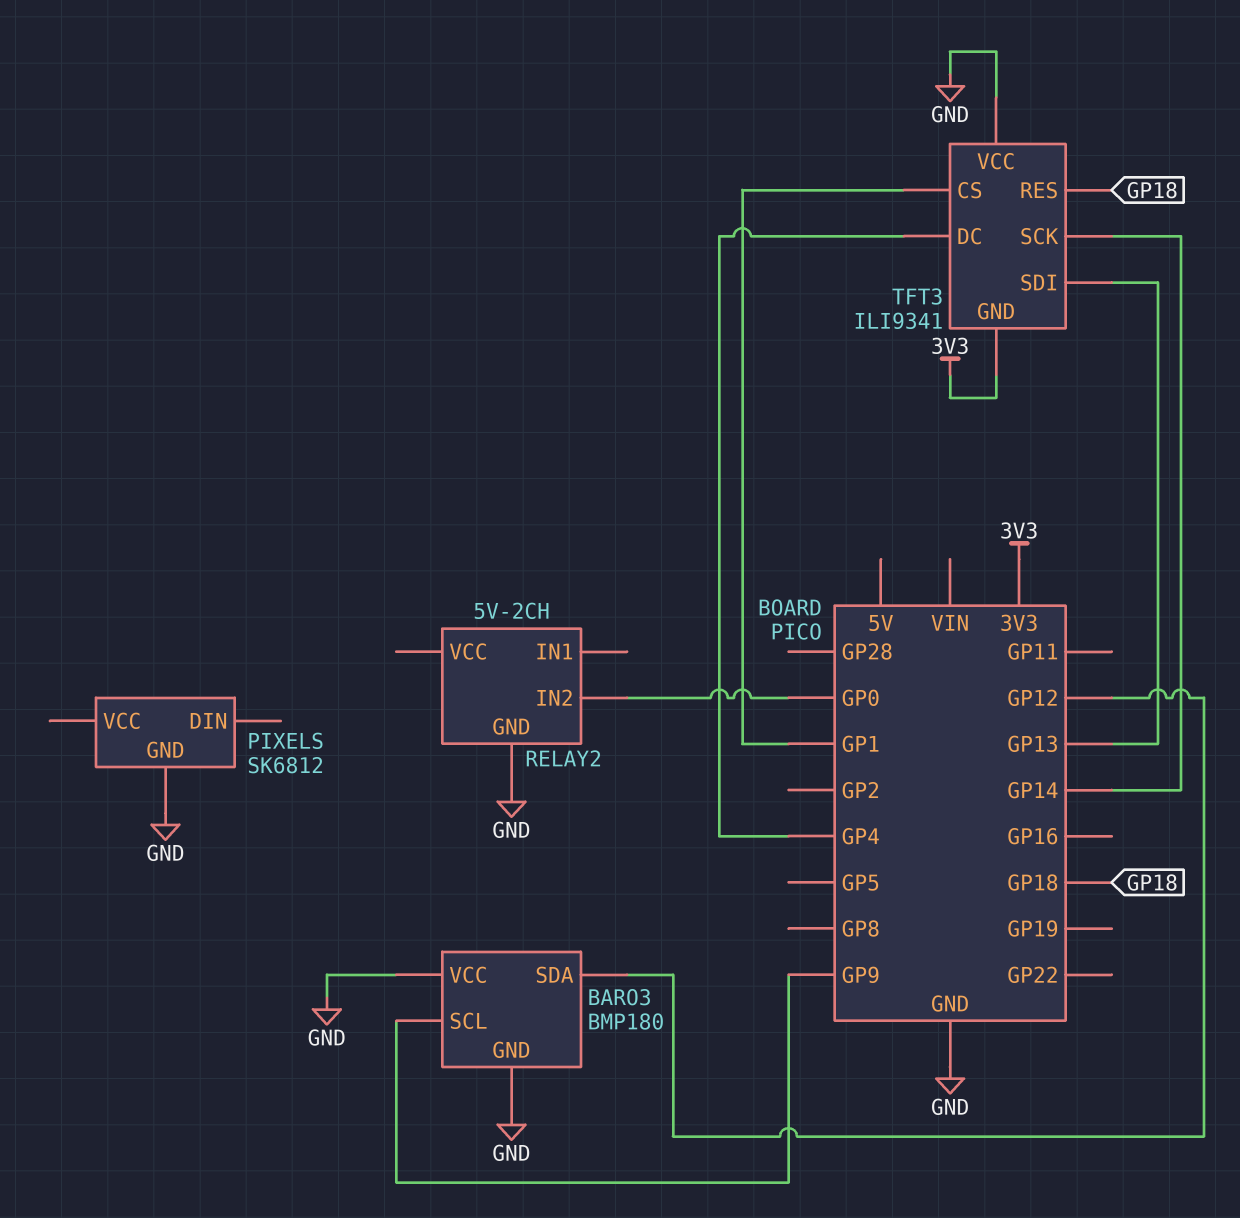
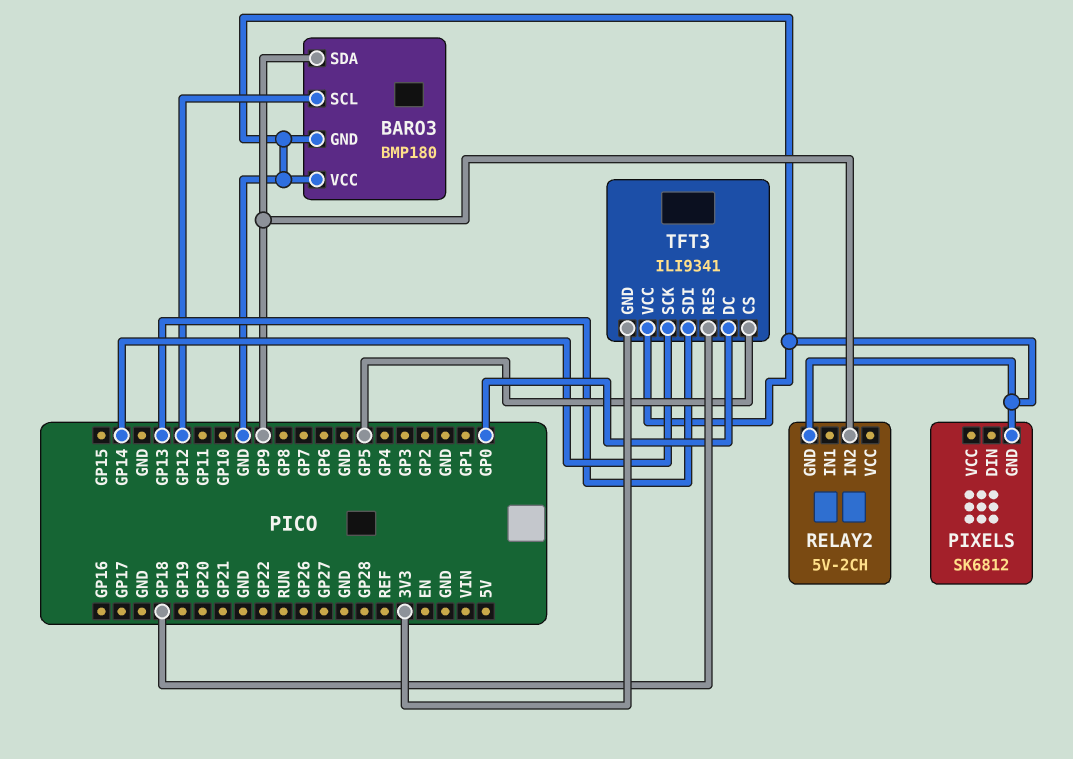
BARO3 pin SCL: GP9 -> GP12
BARO3 pin SDA: GP12 -> GP9
RELAY2 pin IN2: GP0 -> GP9
TFT3 pin CS: GP1 -> GP5
TFT3 pin DC: GP4 -> GP0

